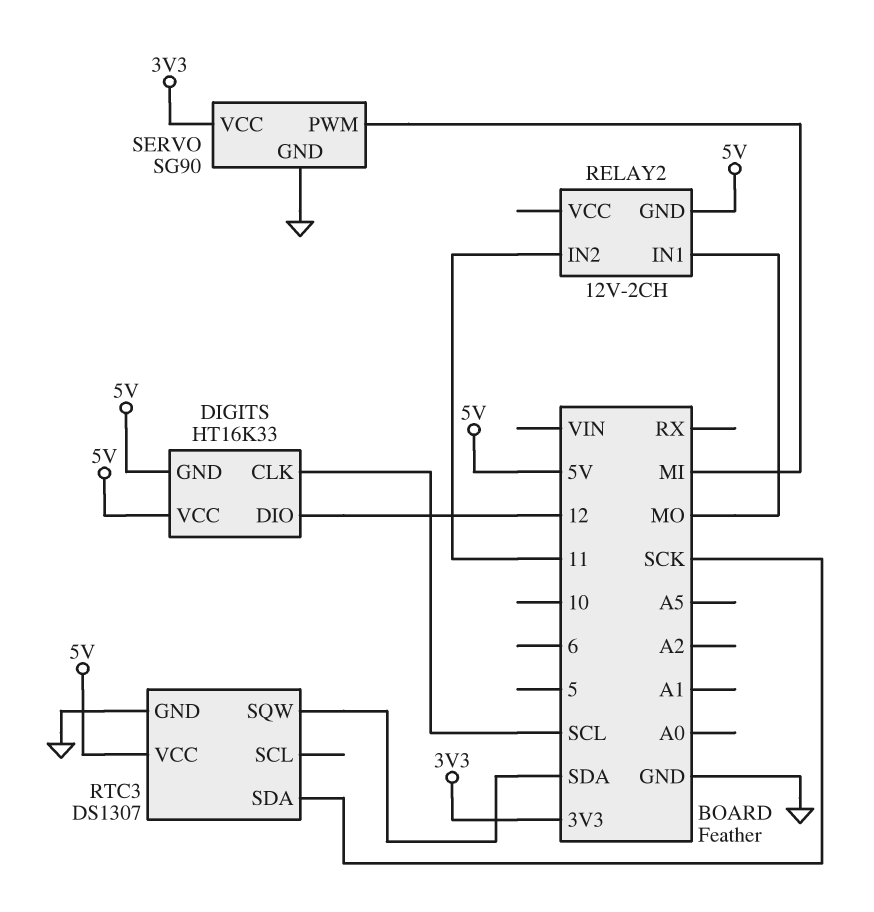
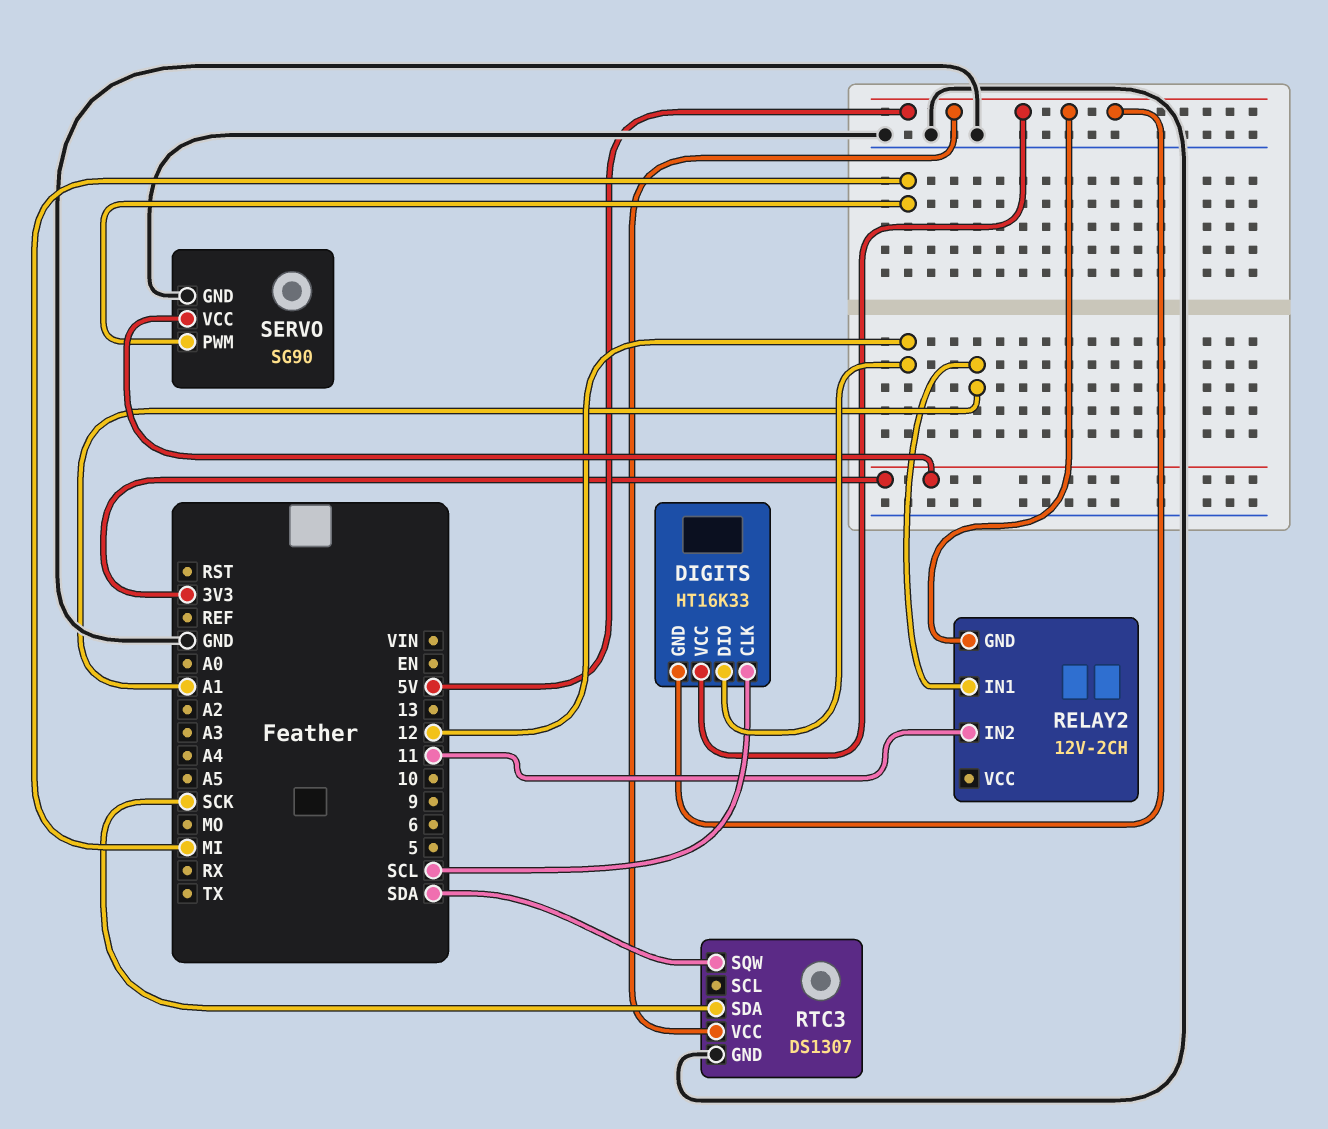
RELAY2 pin IN1: MO -> A1

